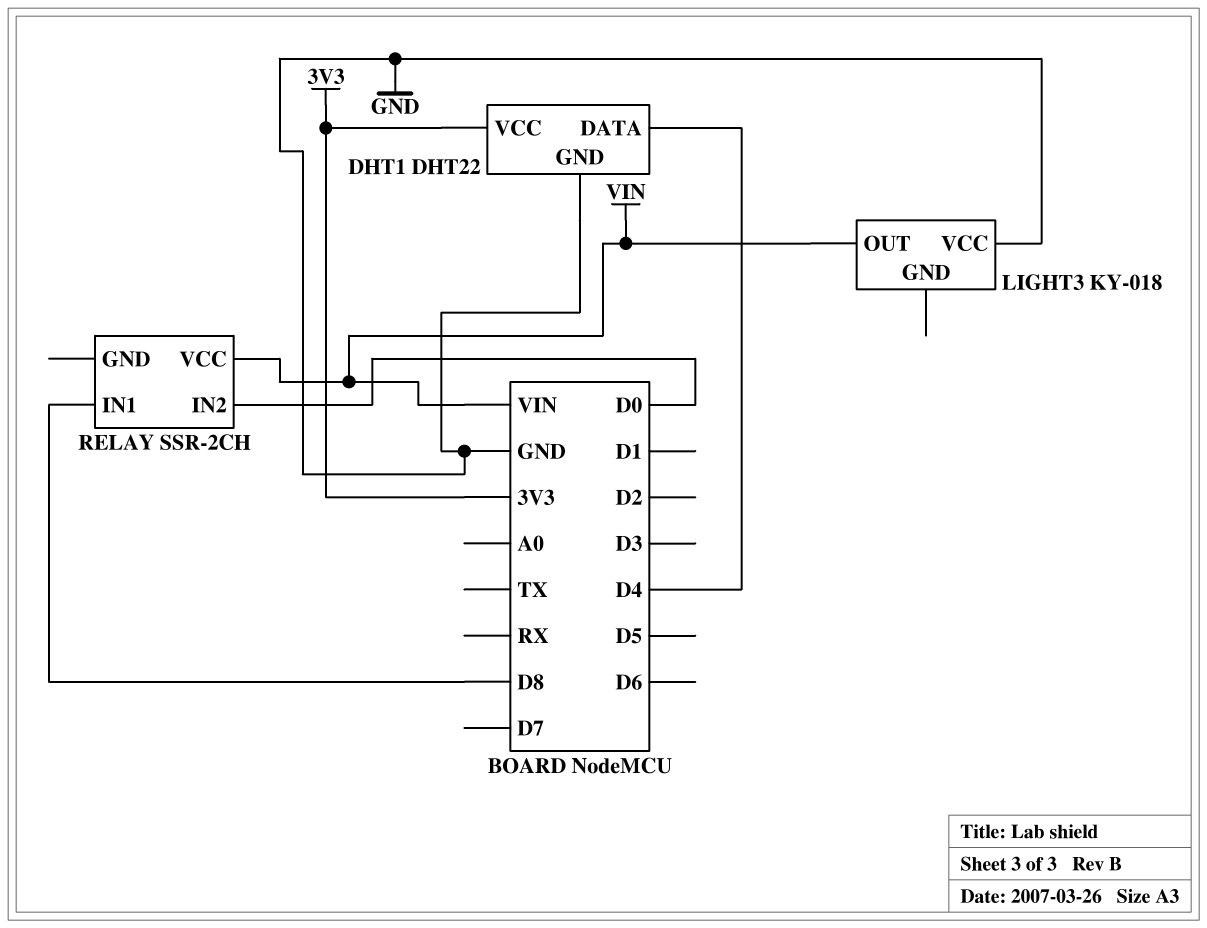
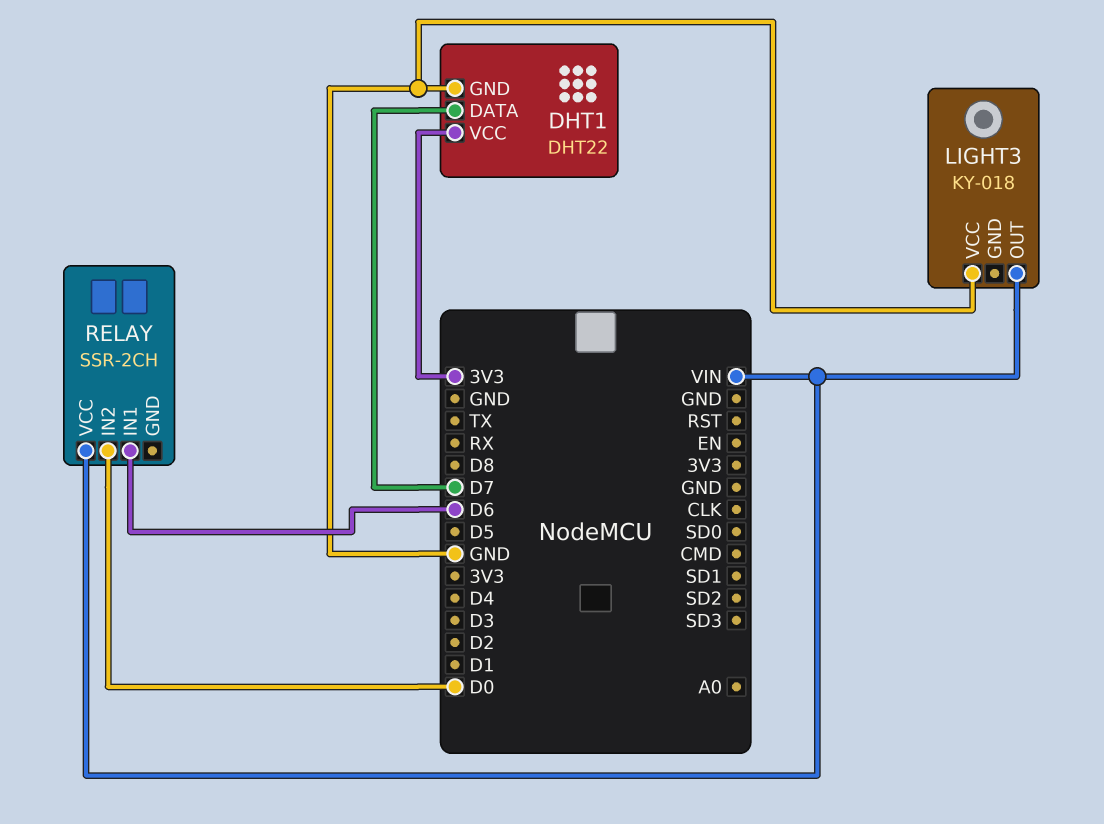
DHT1 pin DATA: D4 -> D7
RELAY pin IN1: D8 -> D6

